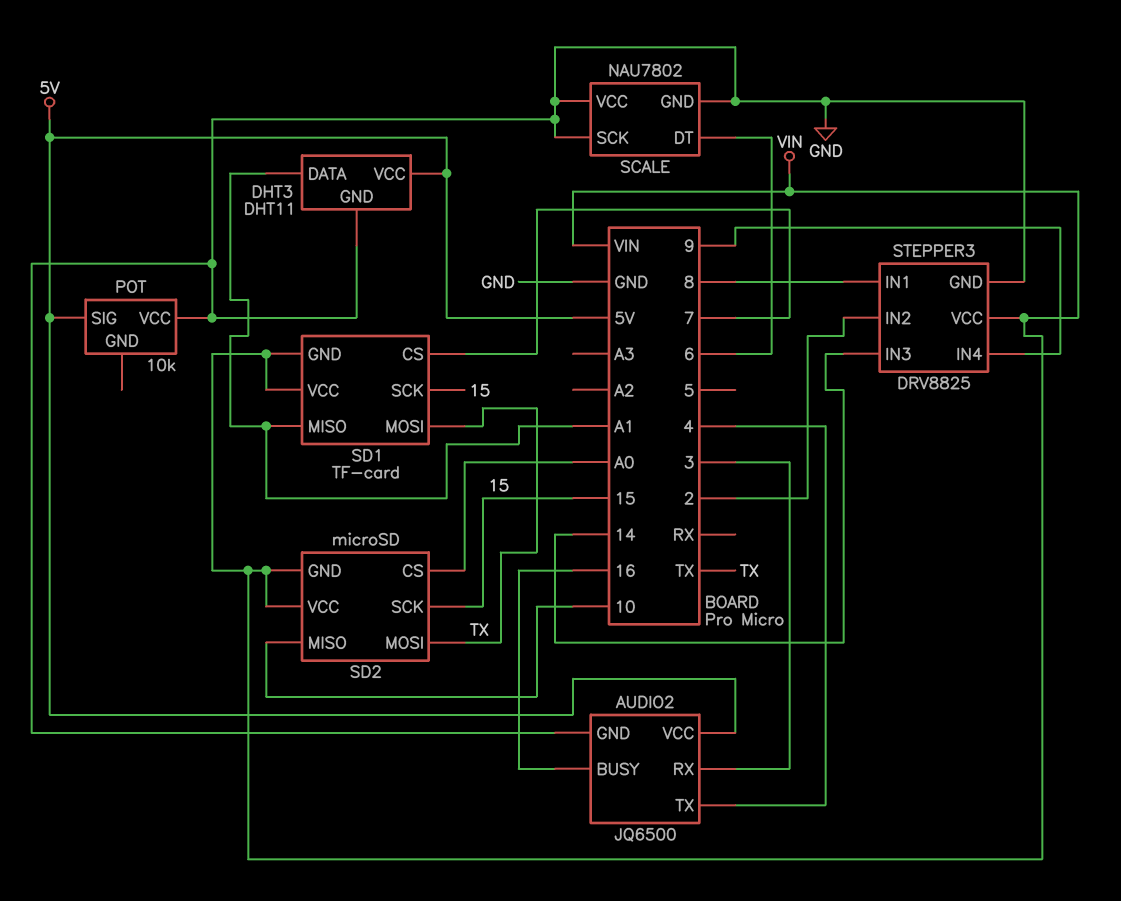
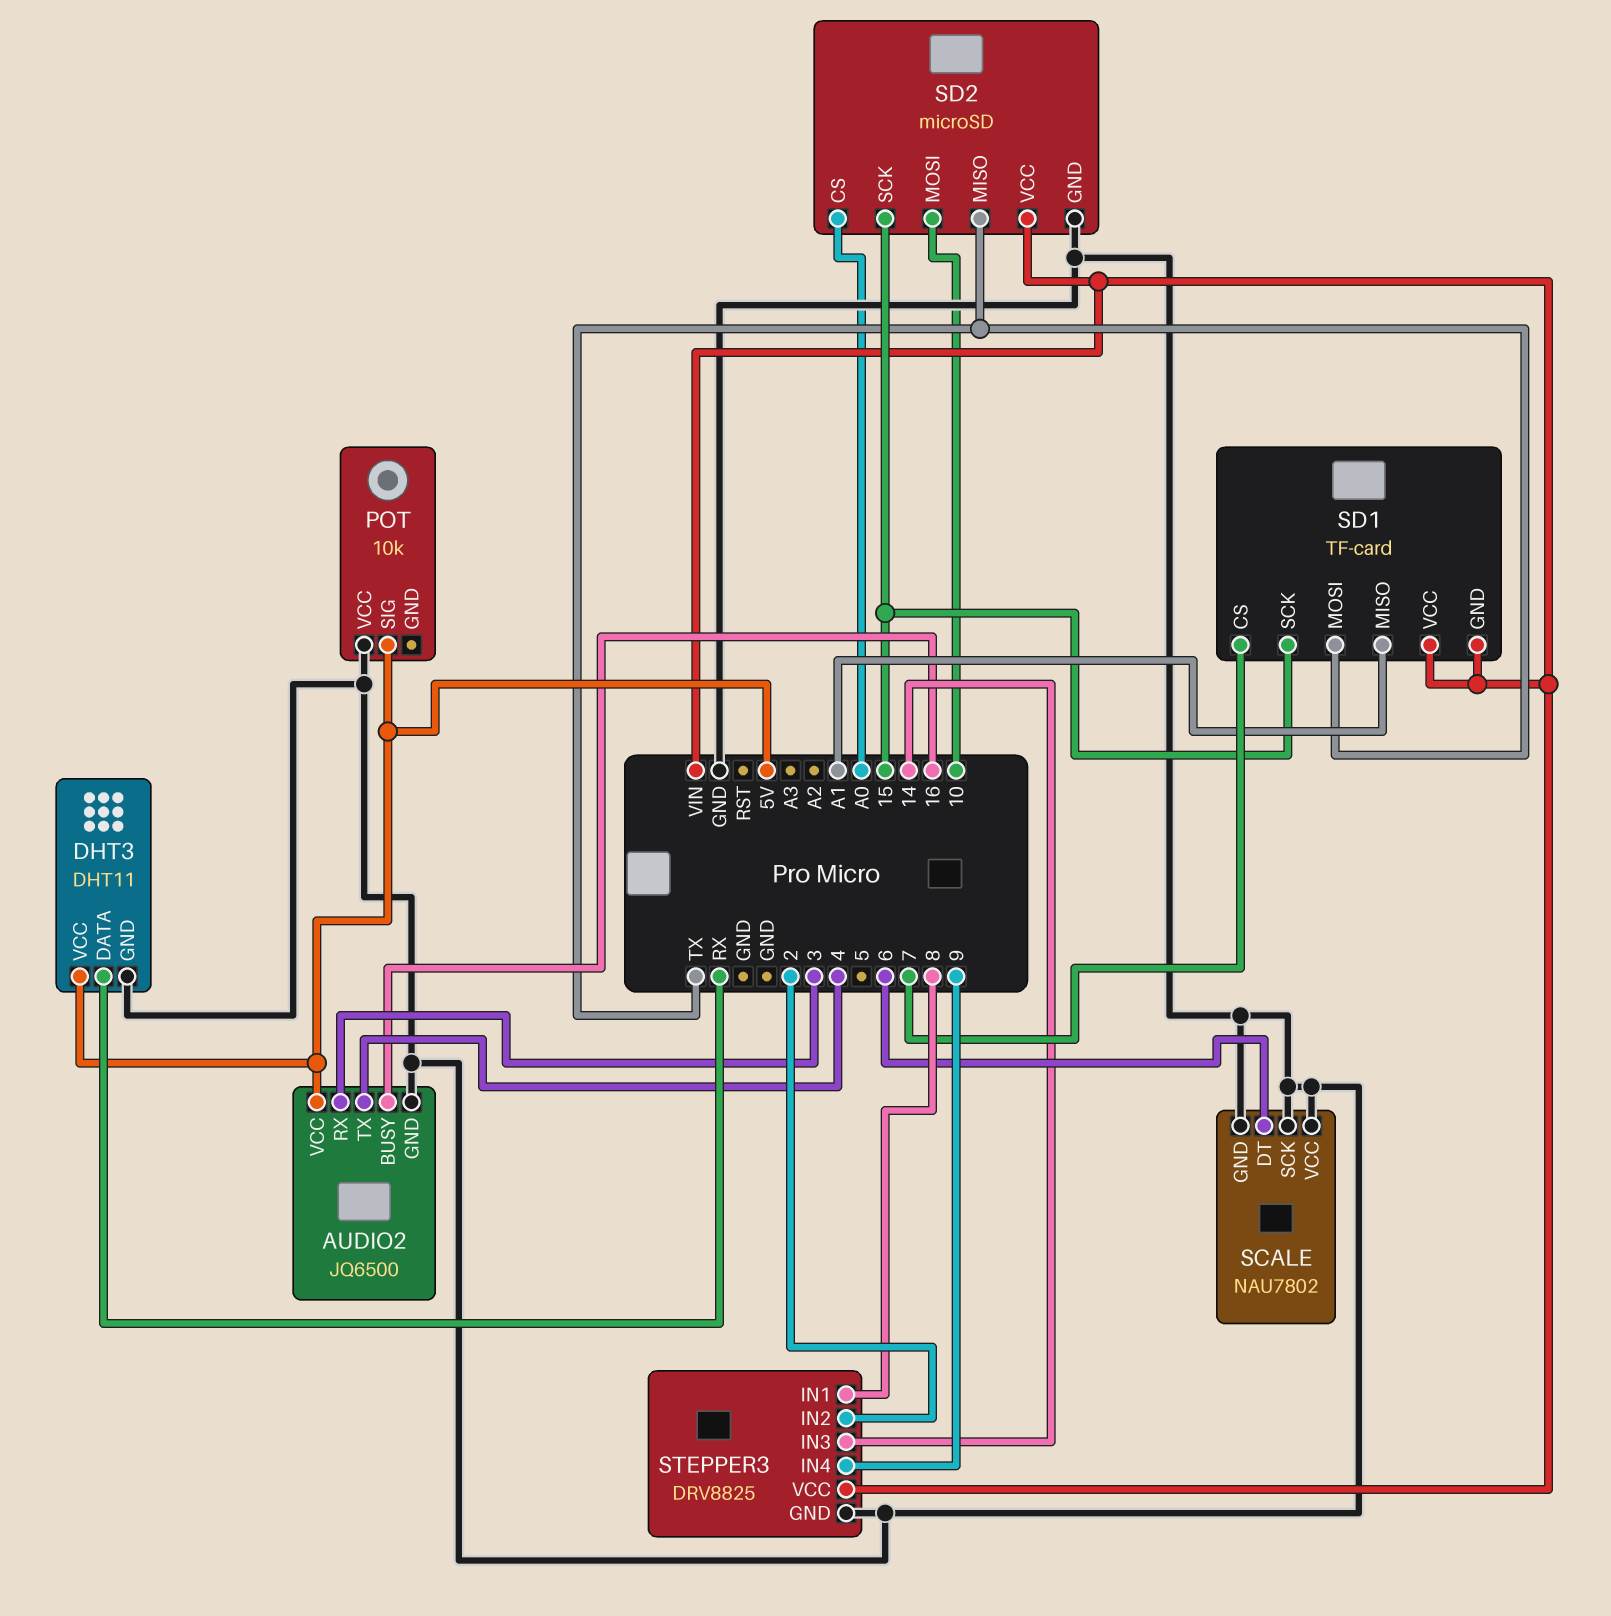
DHT3 pin DATA: A1 -> RX
SD2 pin GND: VIN -> GND
SD2 pin MISO: 10 -> TX
SD2 pin MOSI: TX -> 10

